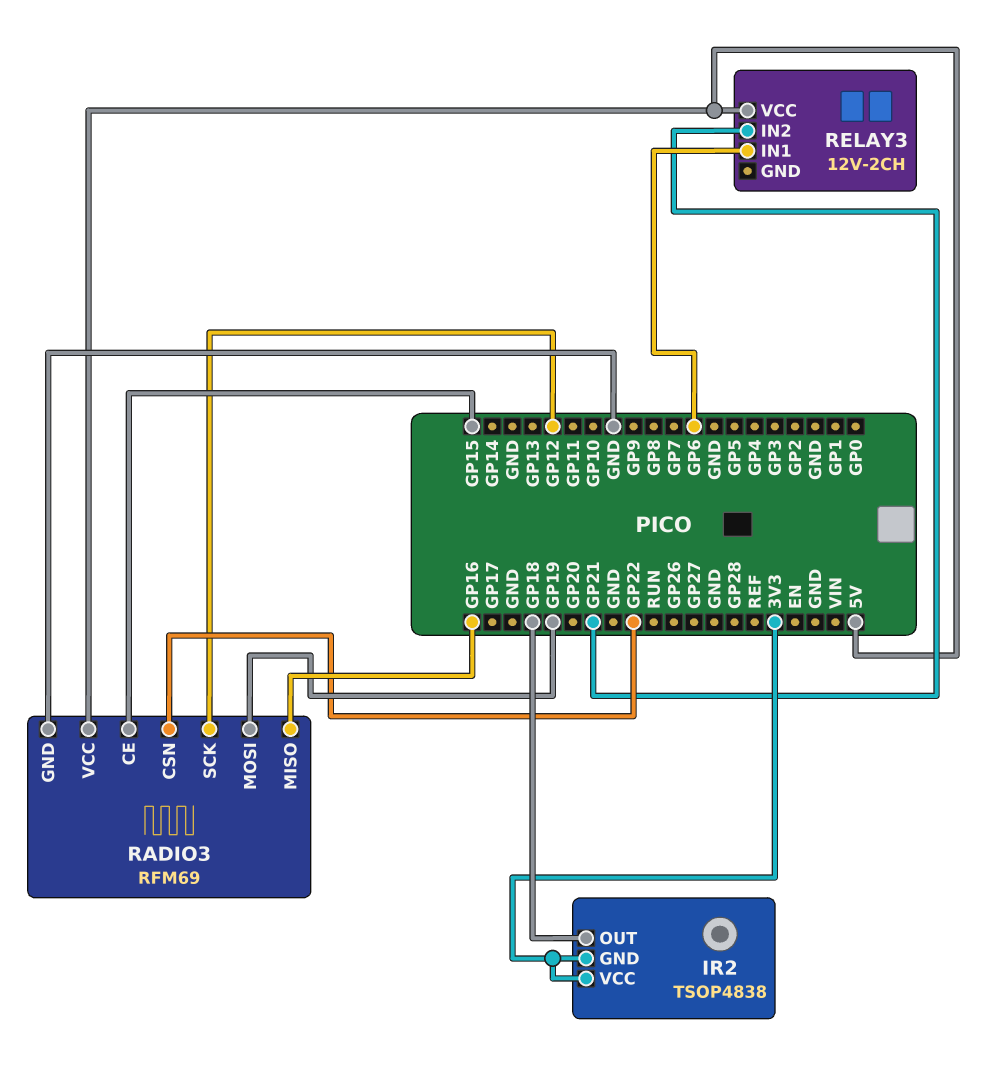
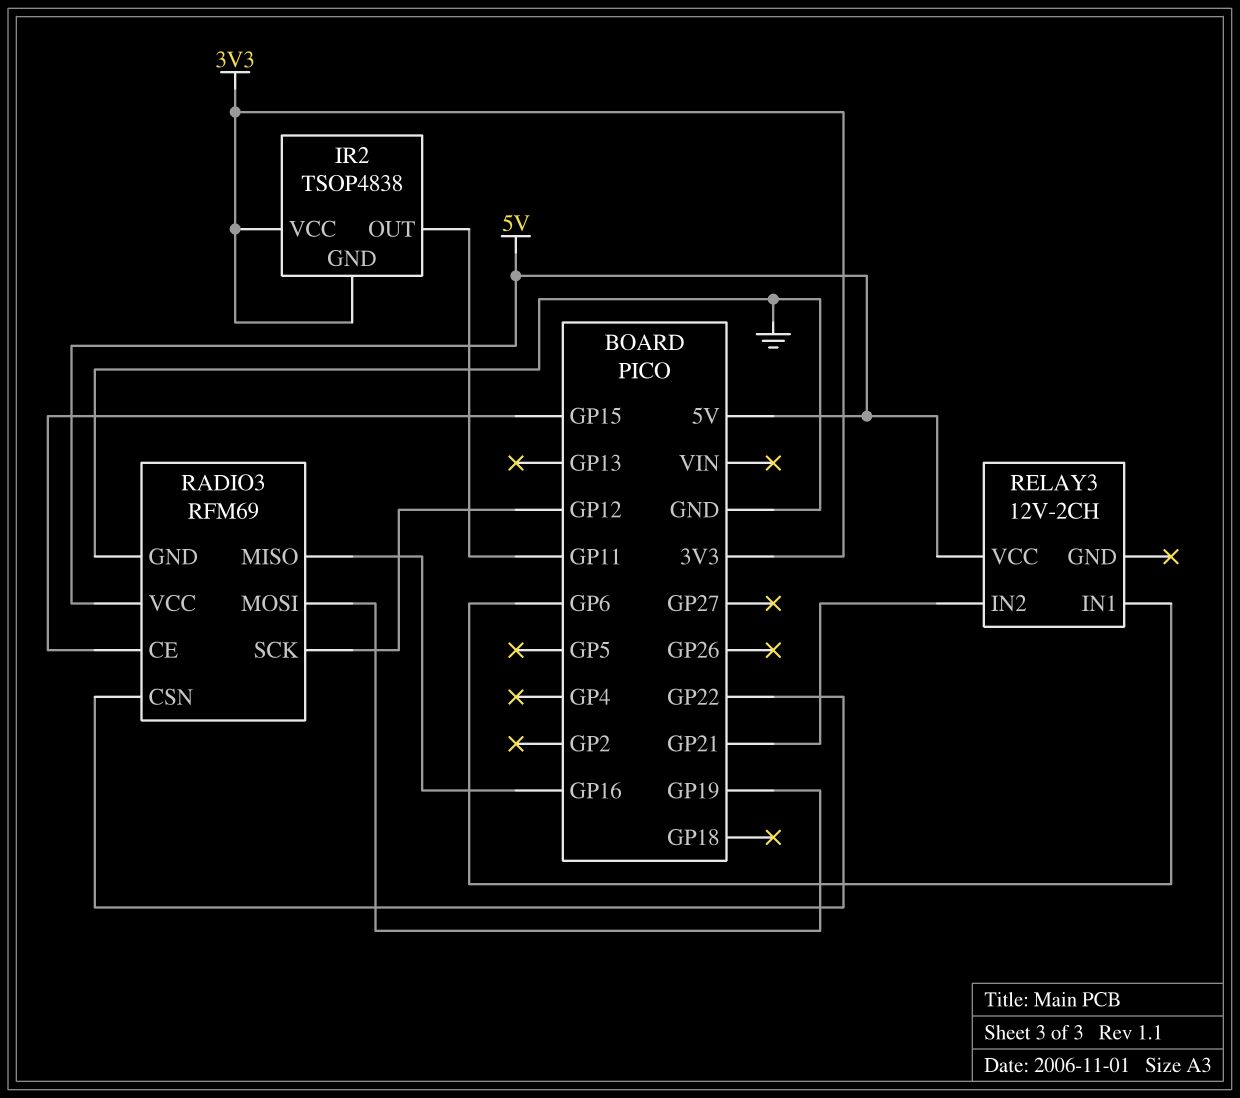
IR2 pin OUT: GP18 -> GP11

